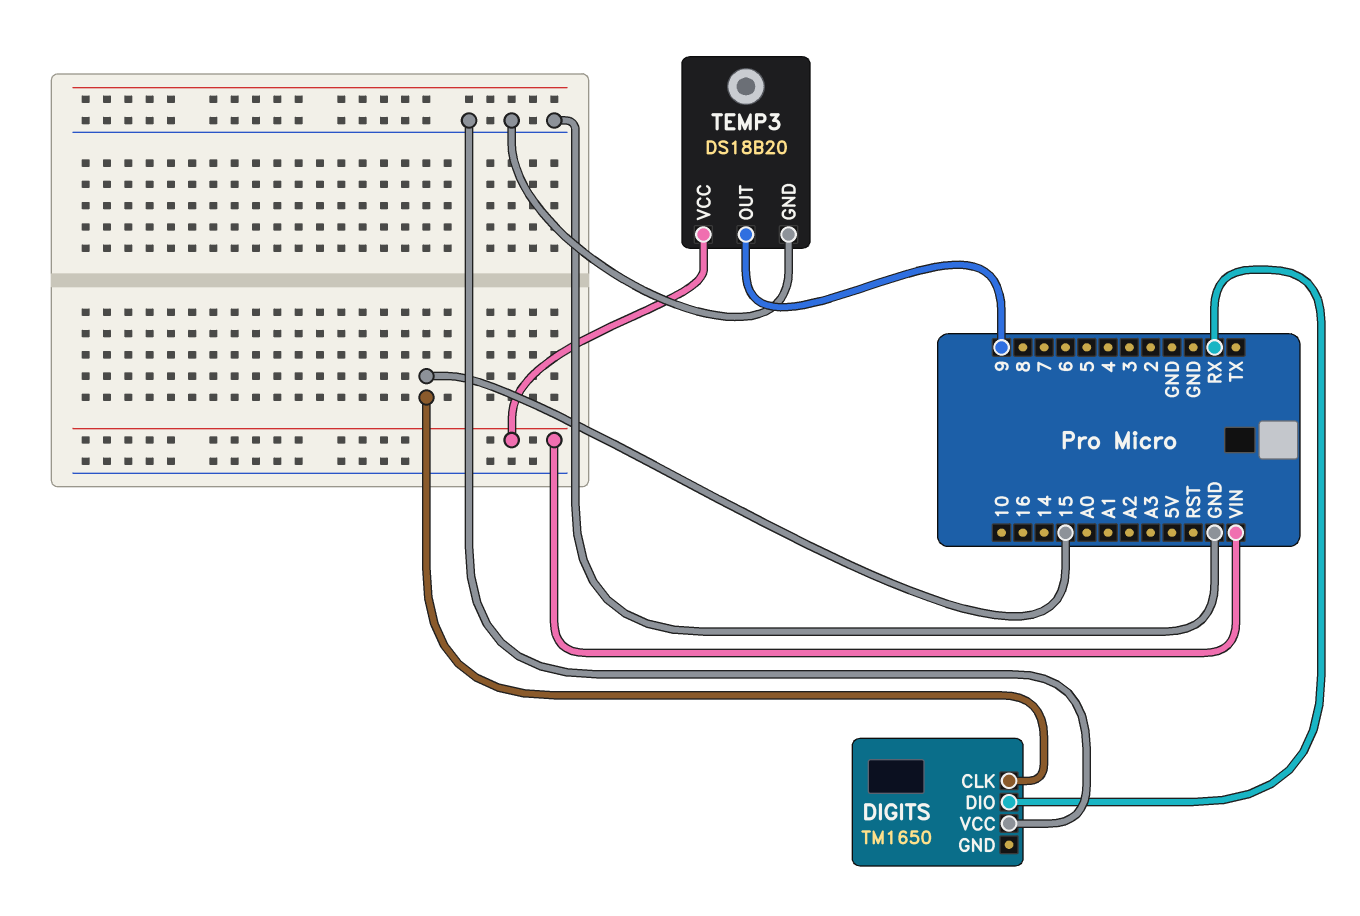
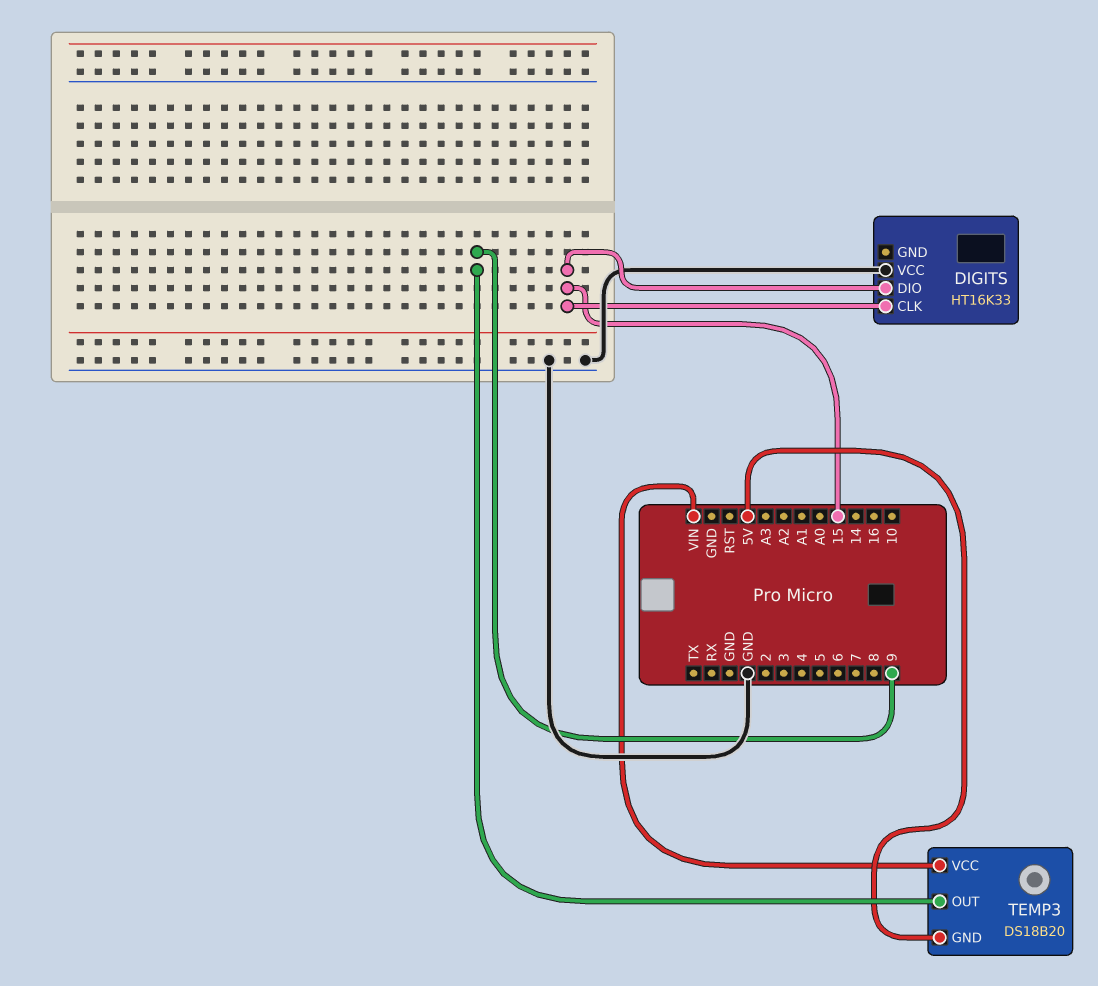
DIGITS: TM1650 -> HT16K33
DIGITS pin DIO: RX -> 15
TEMP3 pin GND: GND -> 5V

